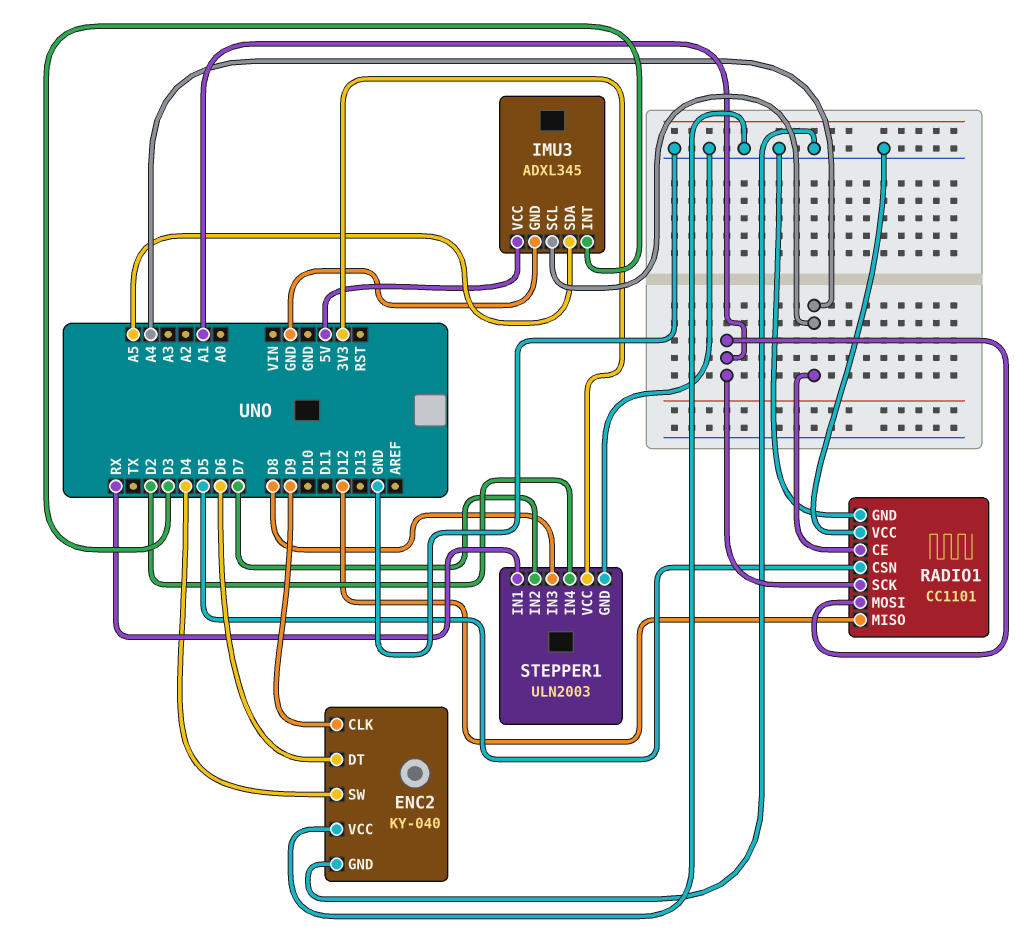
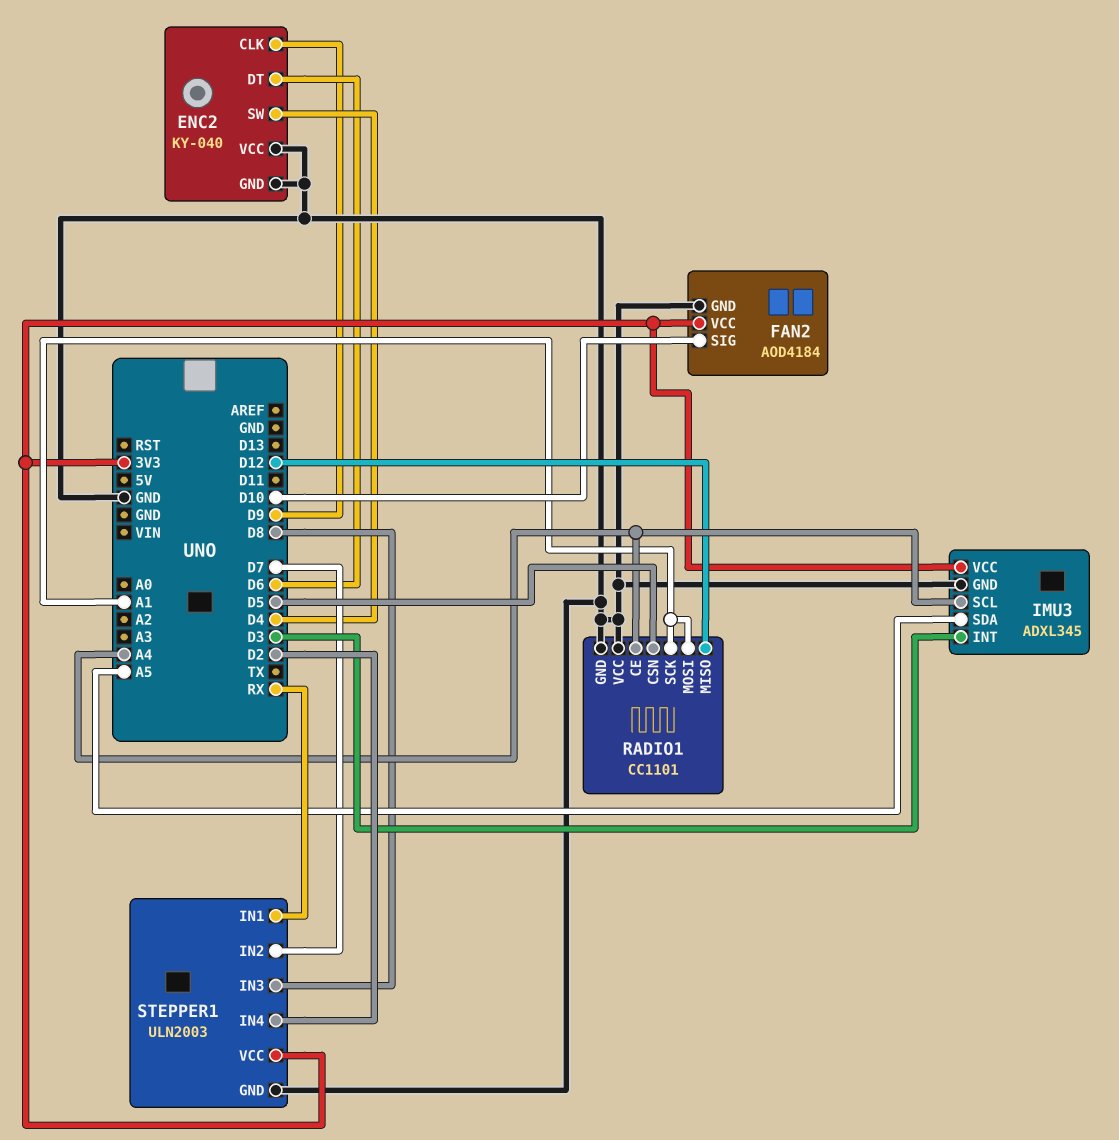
FAN2: none -> AOD4184
FAN2 pin GND: none -> GND
FAN2 pin SIG: none -> D10
FAN2 pin VCC: none -> 3V3
IMU3 pin VCC: 5V -> 3V3

